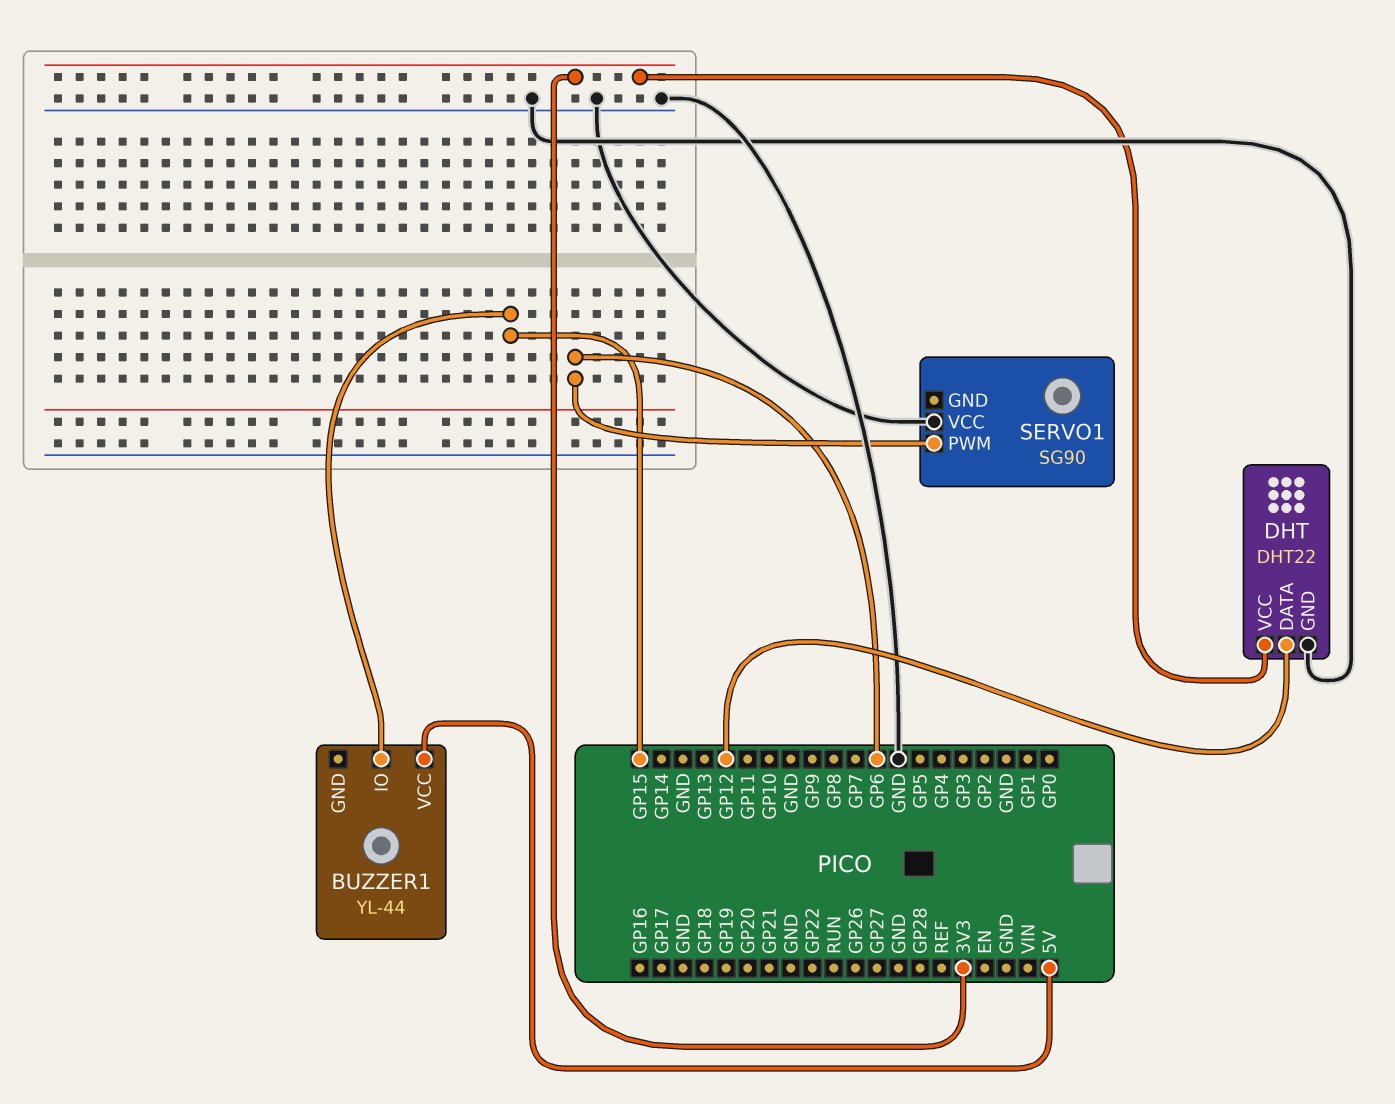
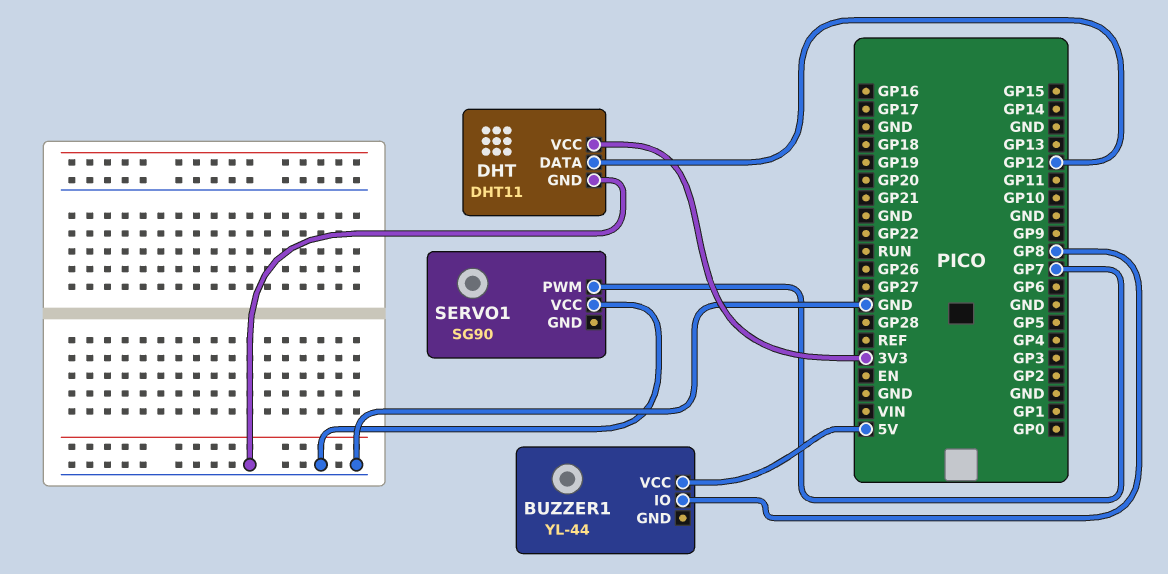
BUZZER1 pin IO: GP15 -> GP8
DHT: DHT22 -> DHT11
SERVO1 pin PWM: GP6 -> GP7

